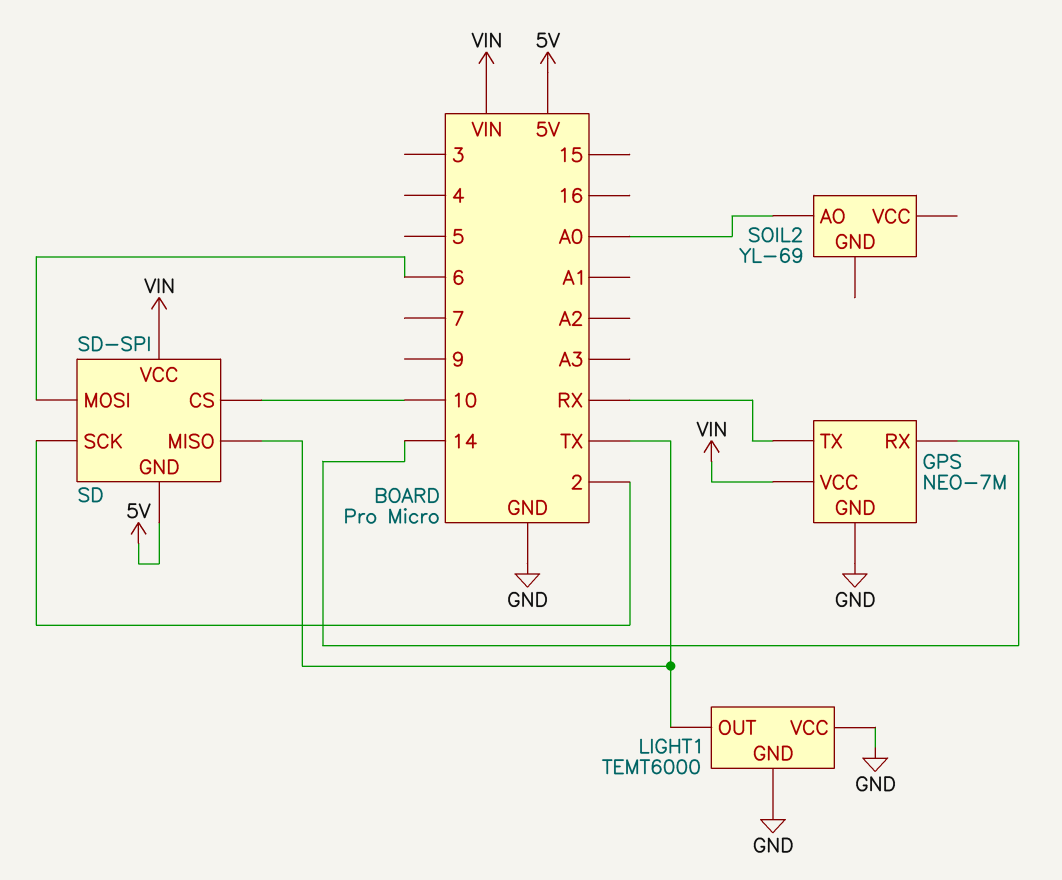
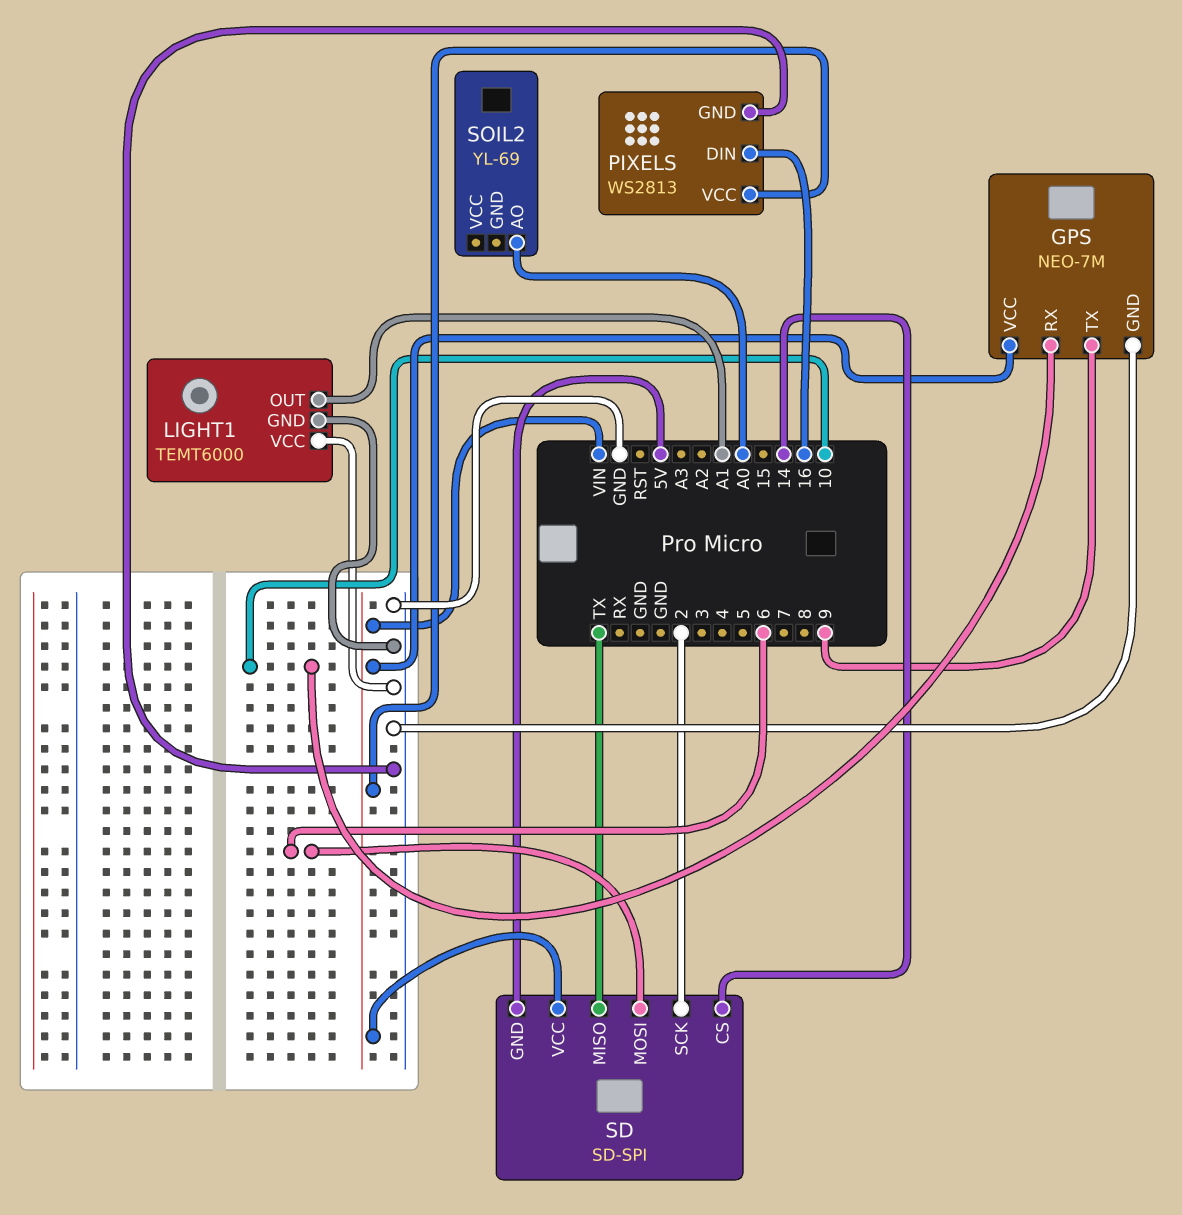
GPS pin RX: 14 -> 10
GPS pin TX: RX -> 9
LIGHT1 pin OUT: TX -> A1
PIXELS: none -> WS2813
PIXELS pin DIN: none -> 16
PIXELS pin GND: none -> GND
PIXELS pin VCC: none -> VIN
SD pin CS: 10 -> 14

